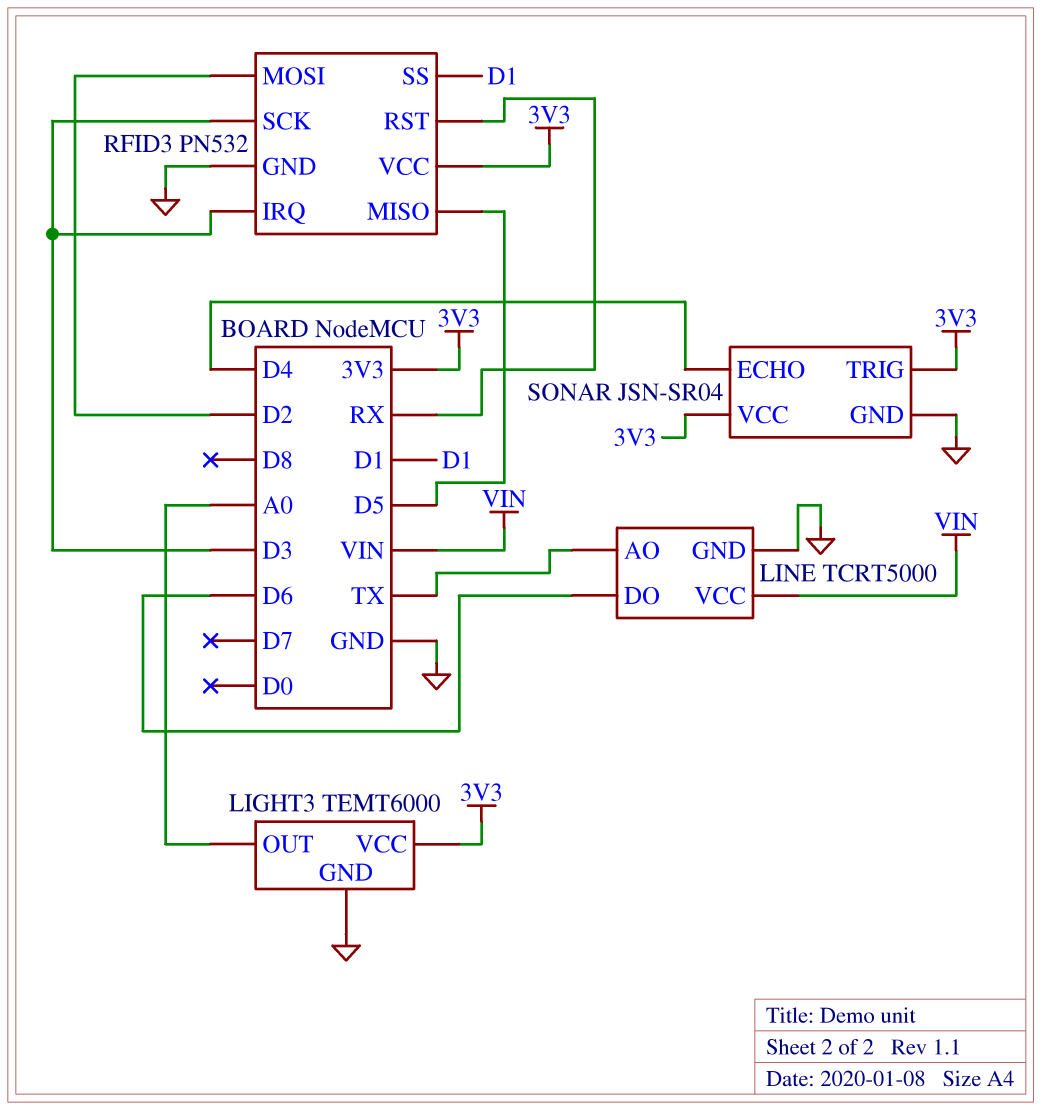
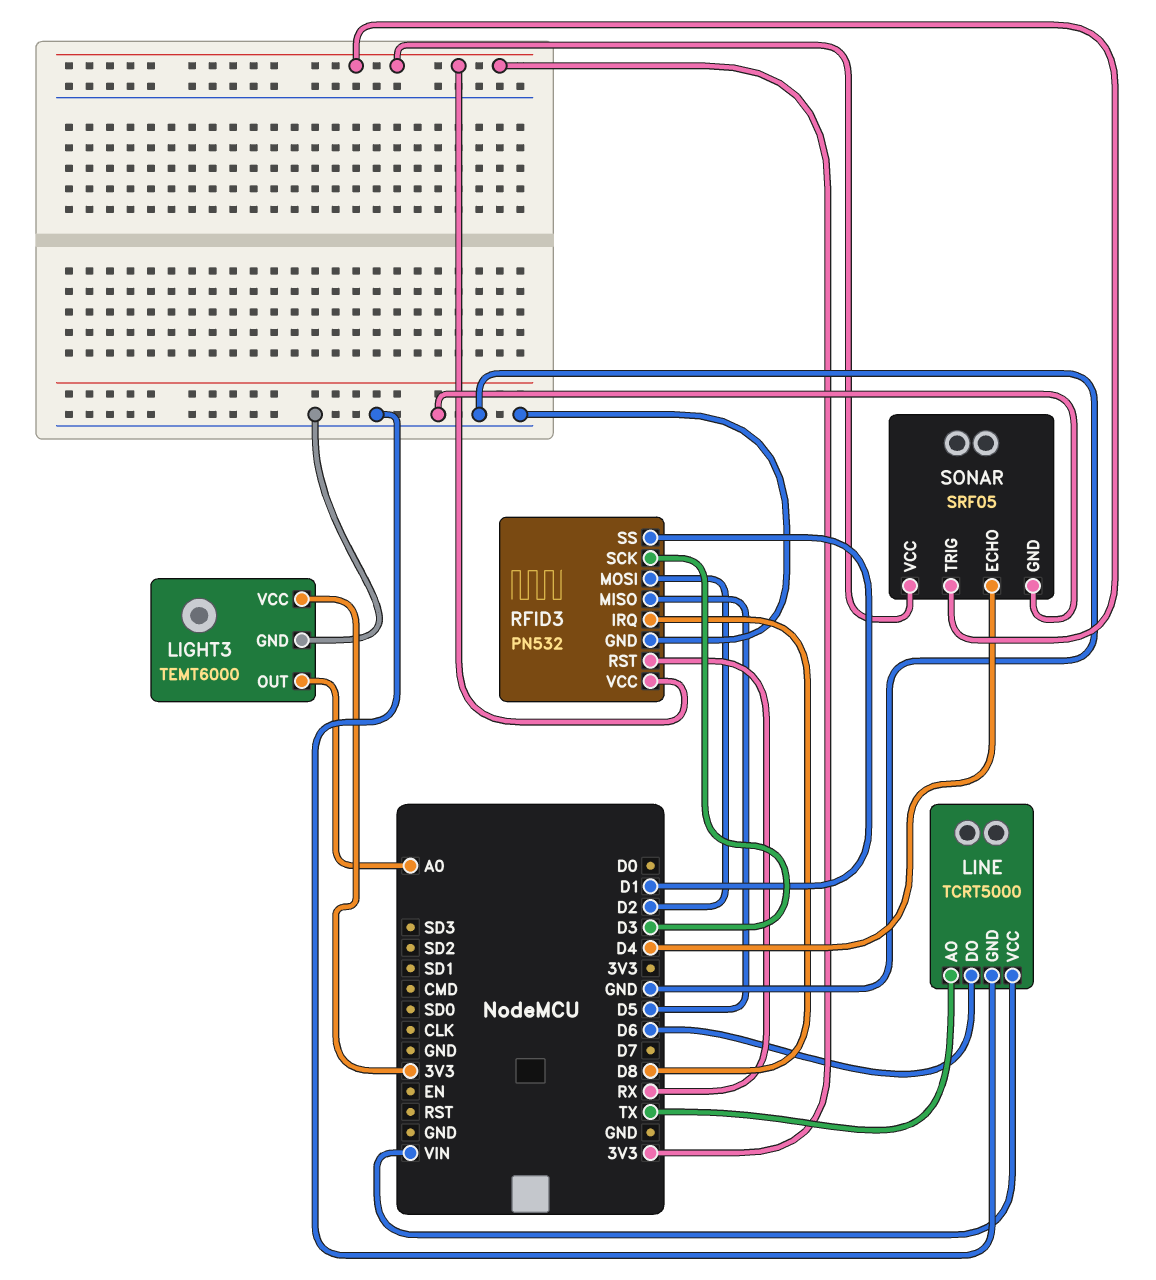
RFID3 pin IRQ: D3 -> D8
SONAR: JSN-SR04 -> SRF05

